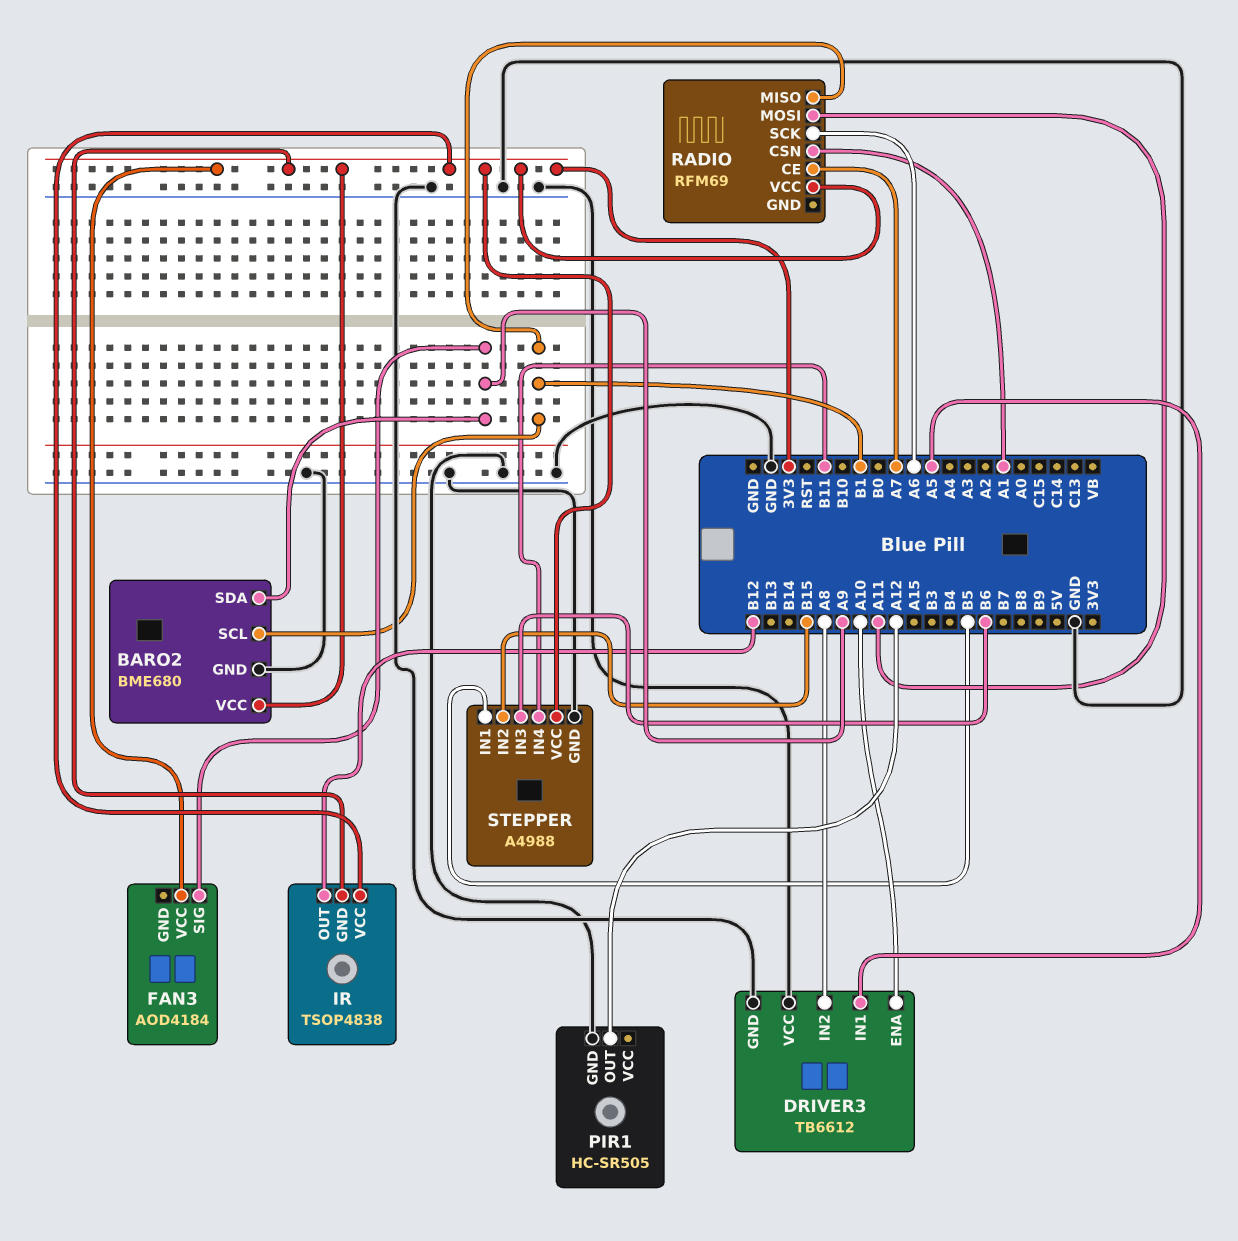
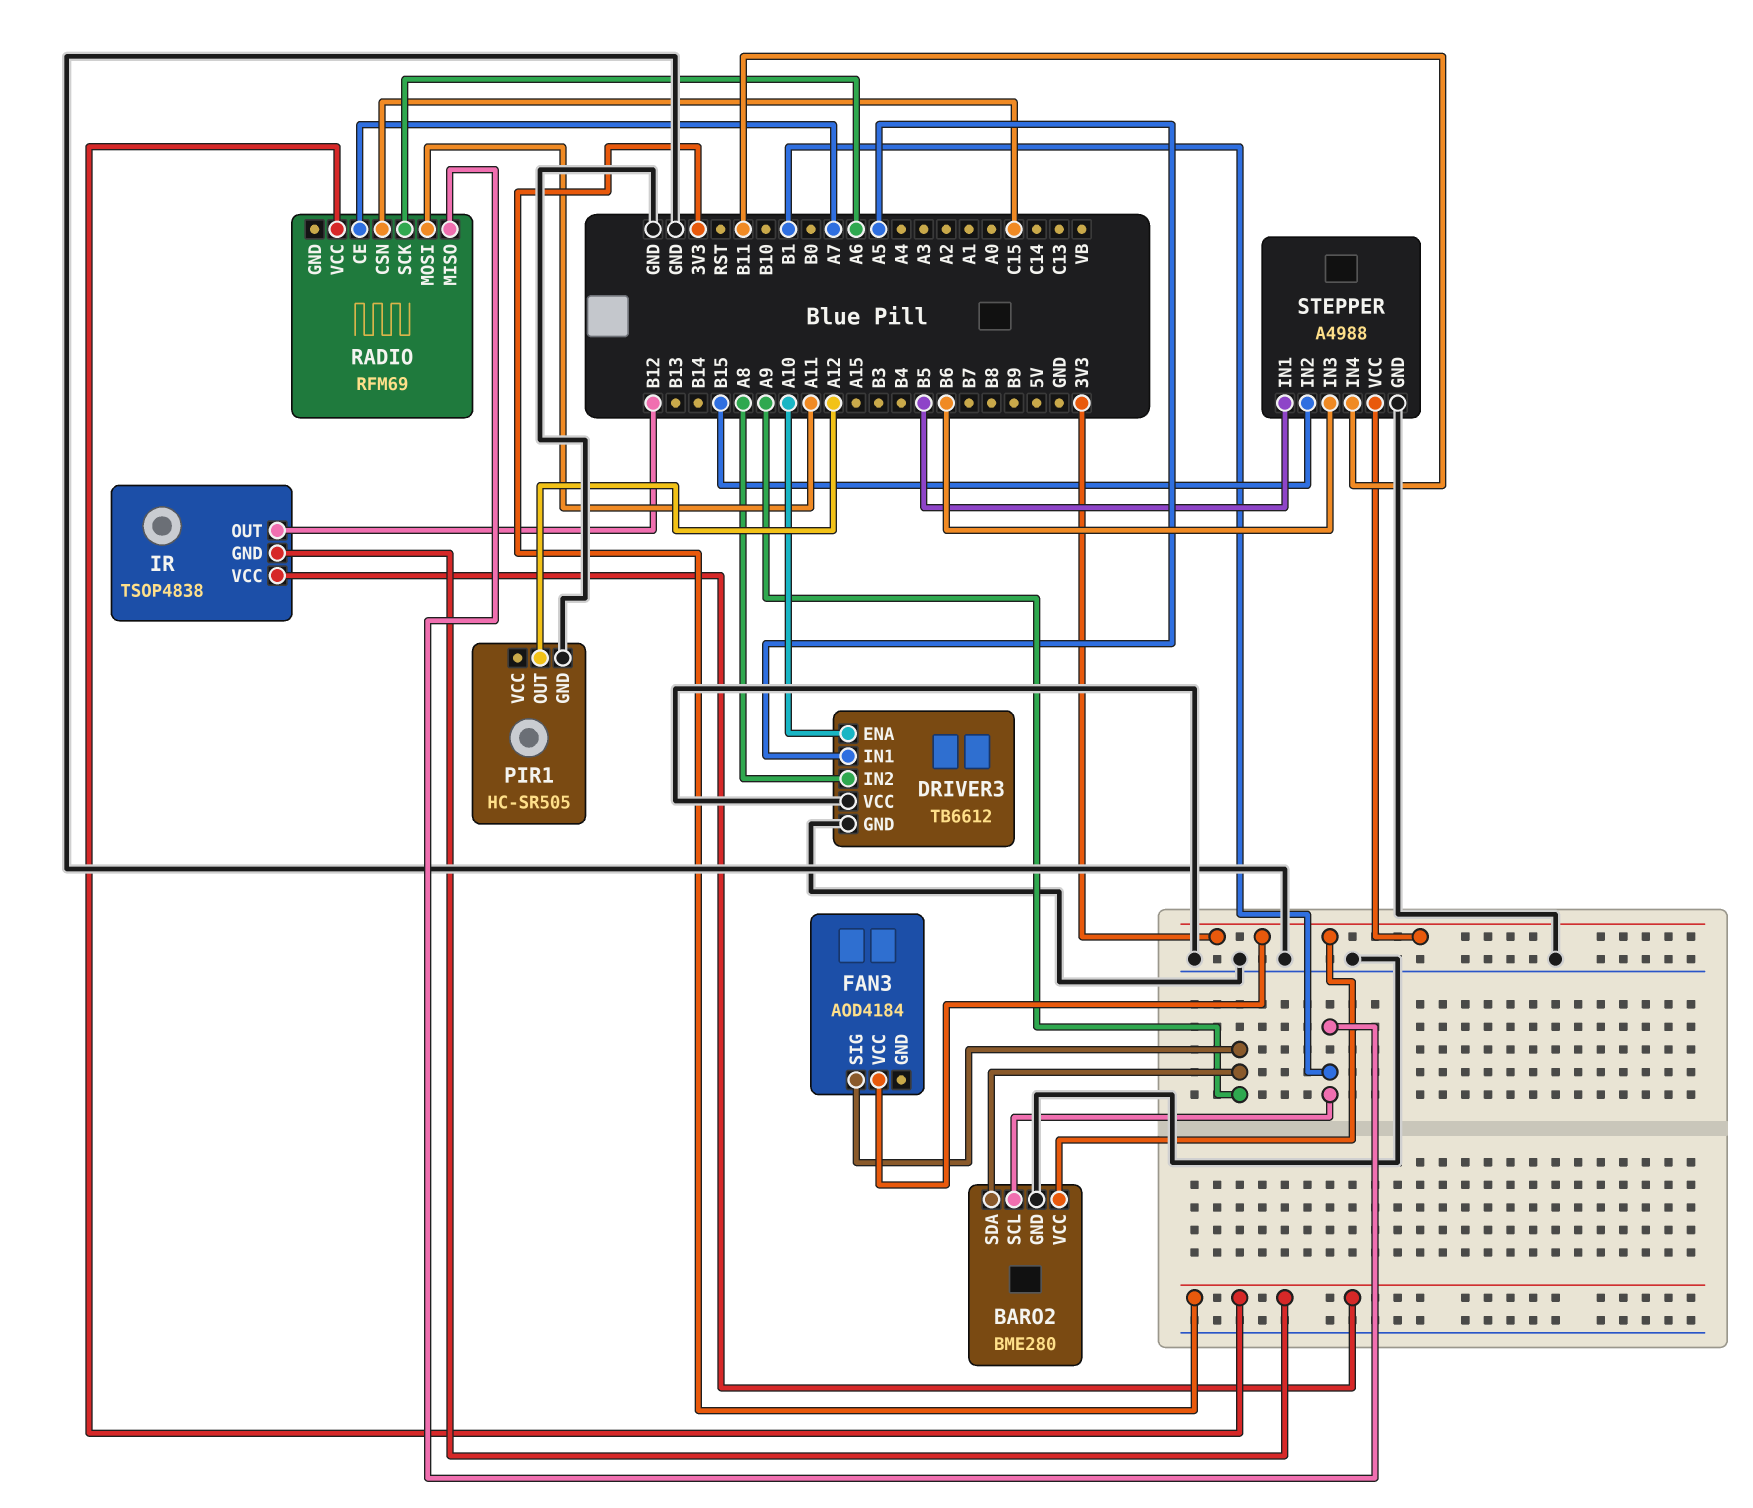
BARO2: BME680 -> BME280
RADIO pin CSN: A1 -> C15

